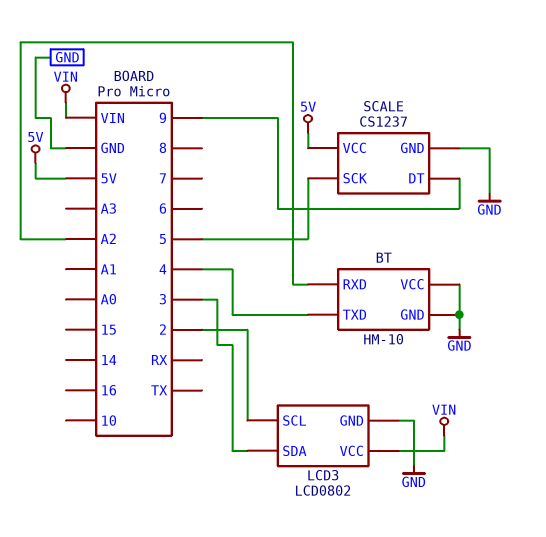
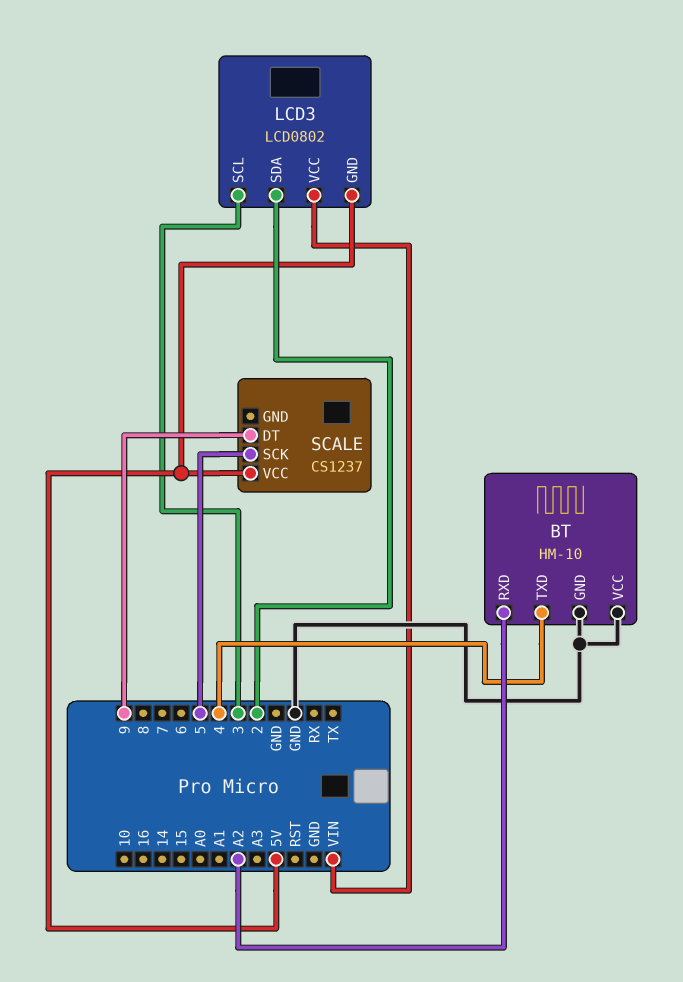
LCD3 pin GND: GND -> 5V
LCD3 pin SCL: 2 -> 3
LCD3 pin SDA: 3 -> 2
SCALE pin GND: GND -> none

